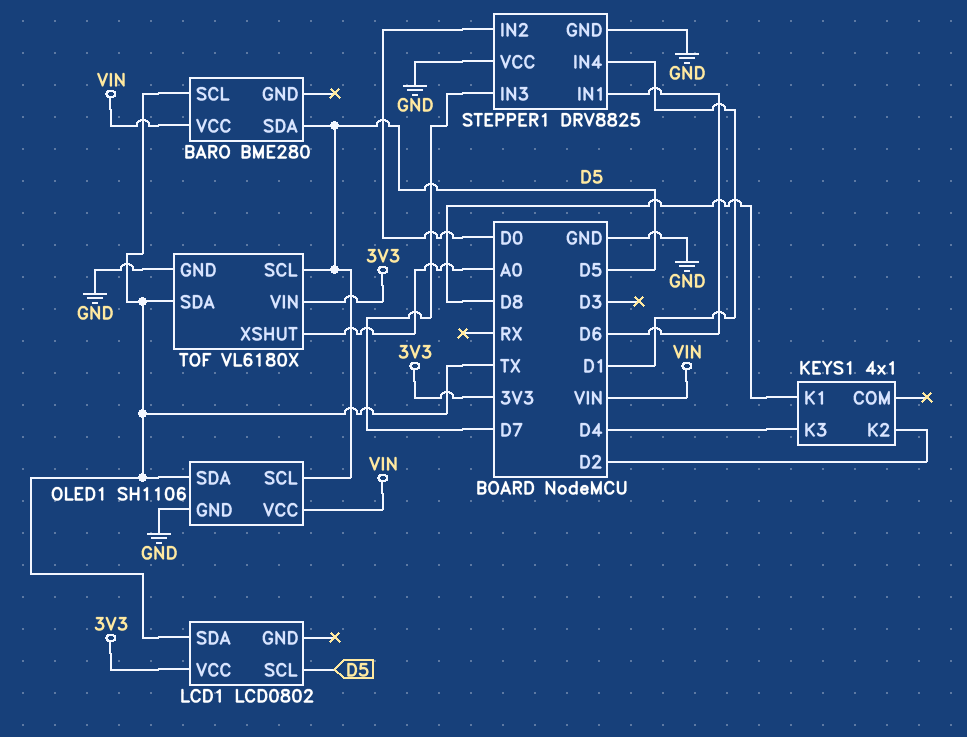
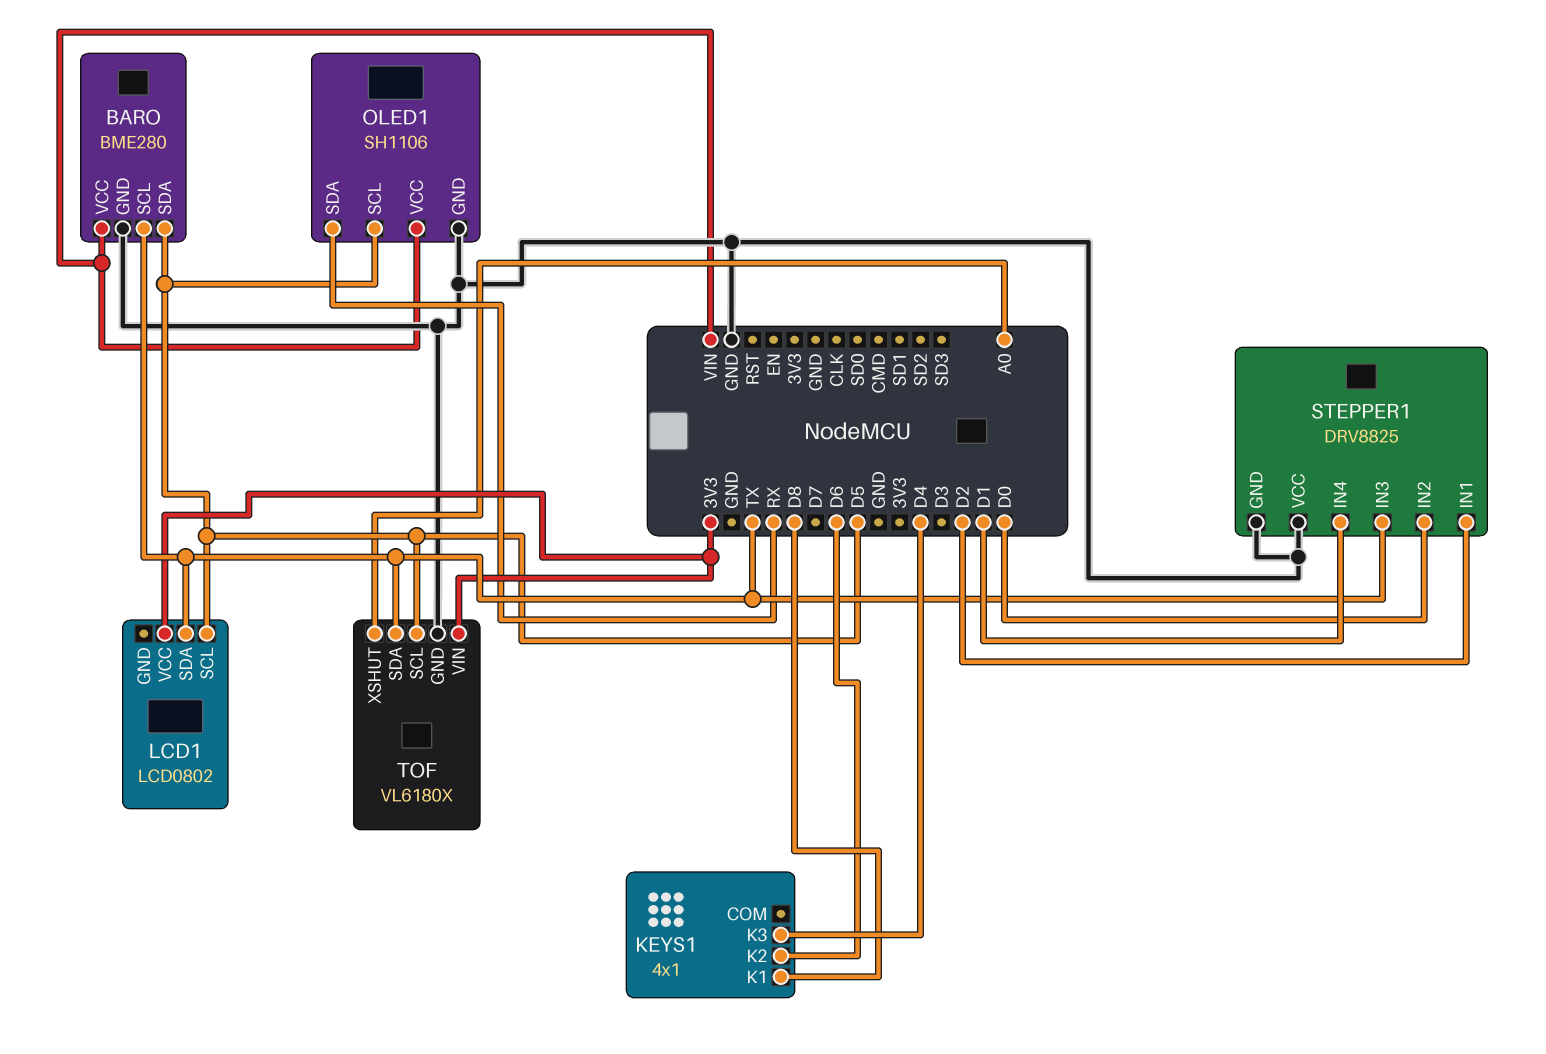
BARO pin GND: none -> GND
KEYS1 pin K2: D2 -> D6
OLED1 pin SDA: TX -> RX
STEPPER1 pin IN1: D6 -> D2
STEPPER1 pin IN3: D7 -> TX

